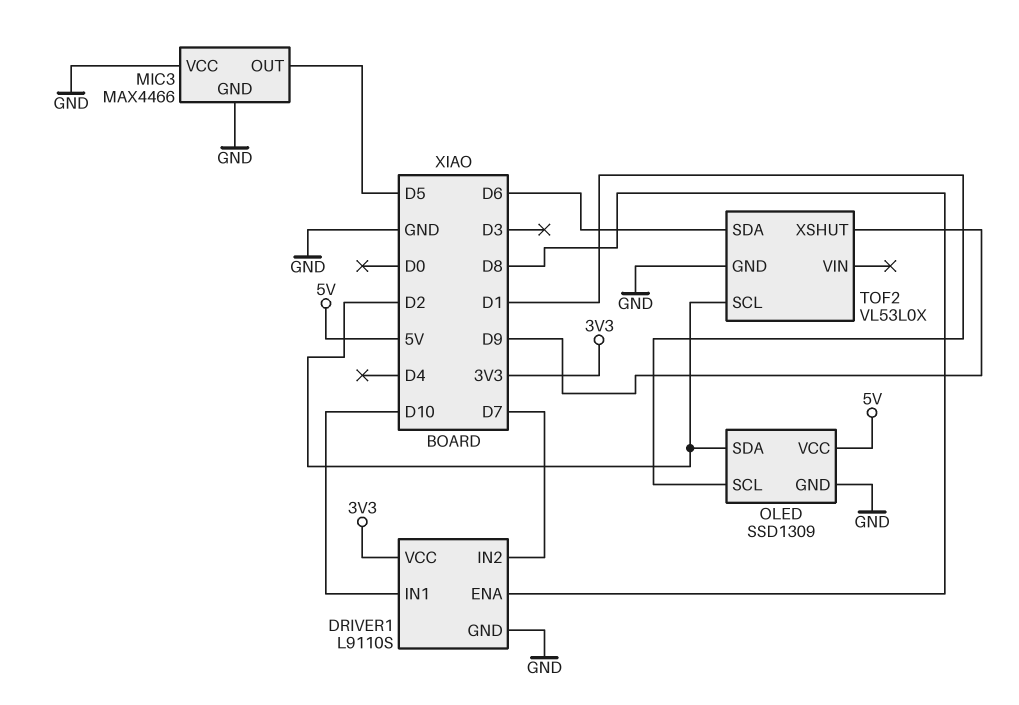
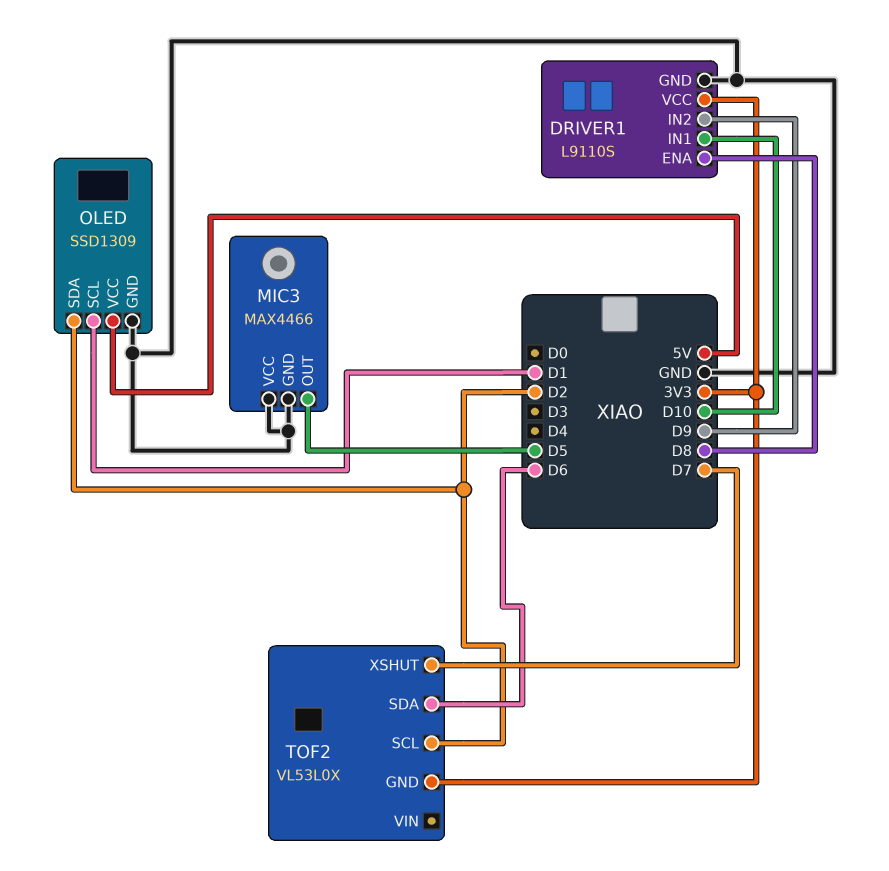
DRIVER1 pin IN2: D7 -> D9
TOF2 pin GND: GND -> 3V3
TOF2 pin XSHUT: D9 -> D7

